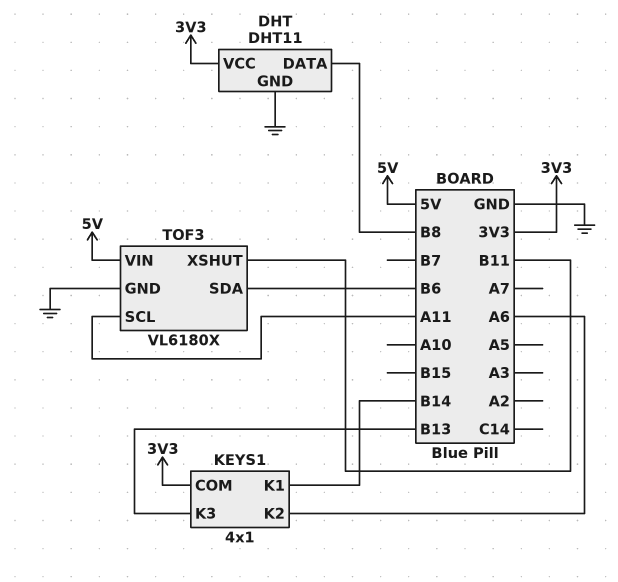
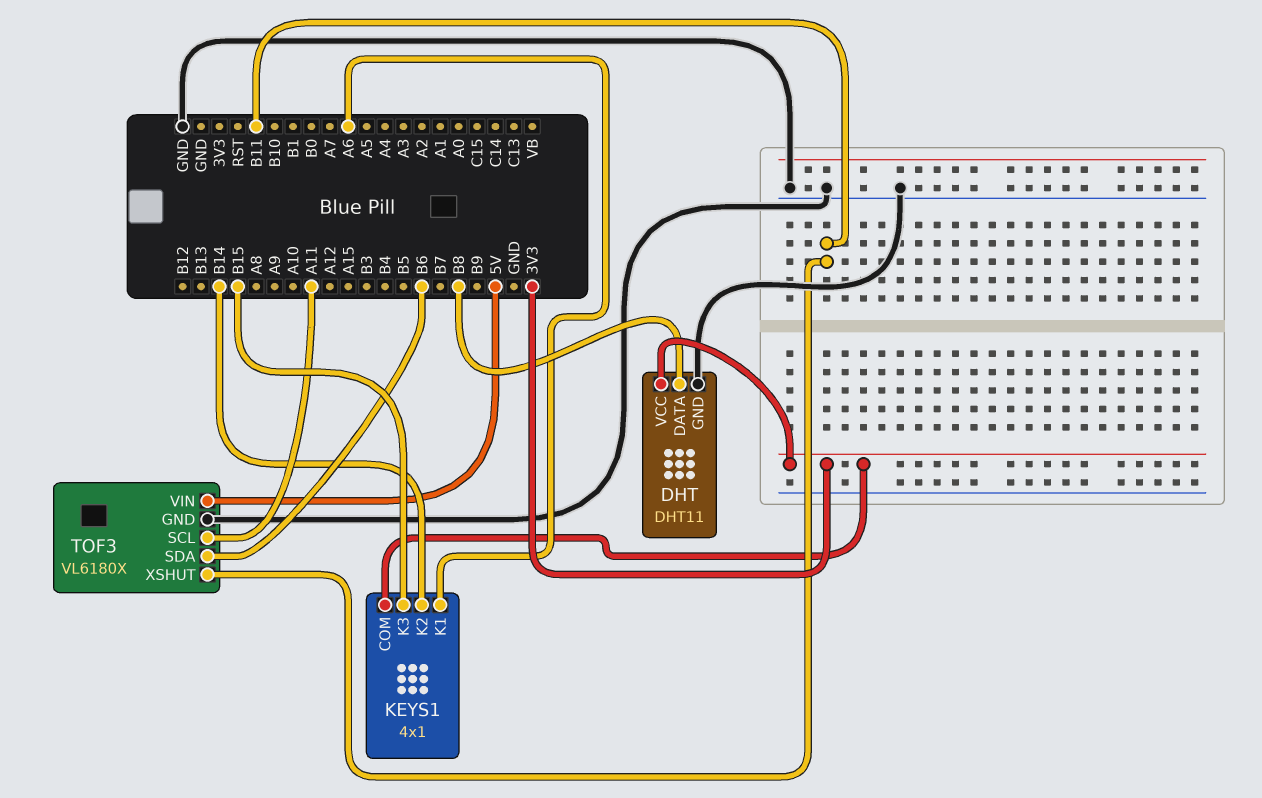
KEYS1 pin K1: B14 -> A6
KEYS1 pin K2: A6 -> B14
KEYS1 pin K3: B13 -> B15

